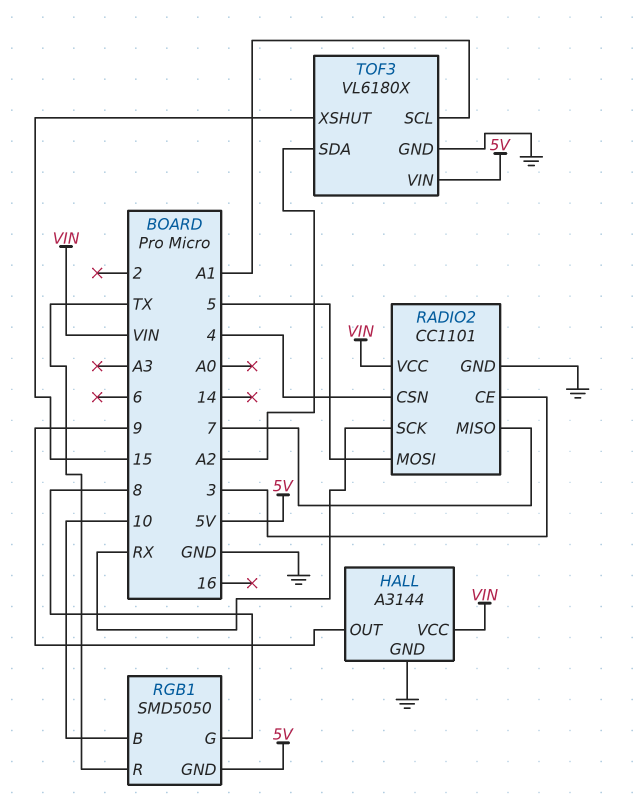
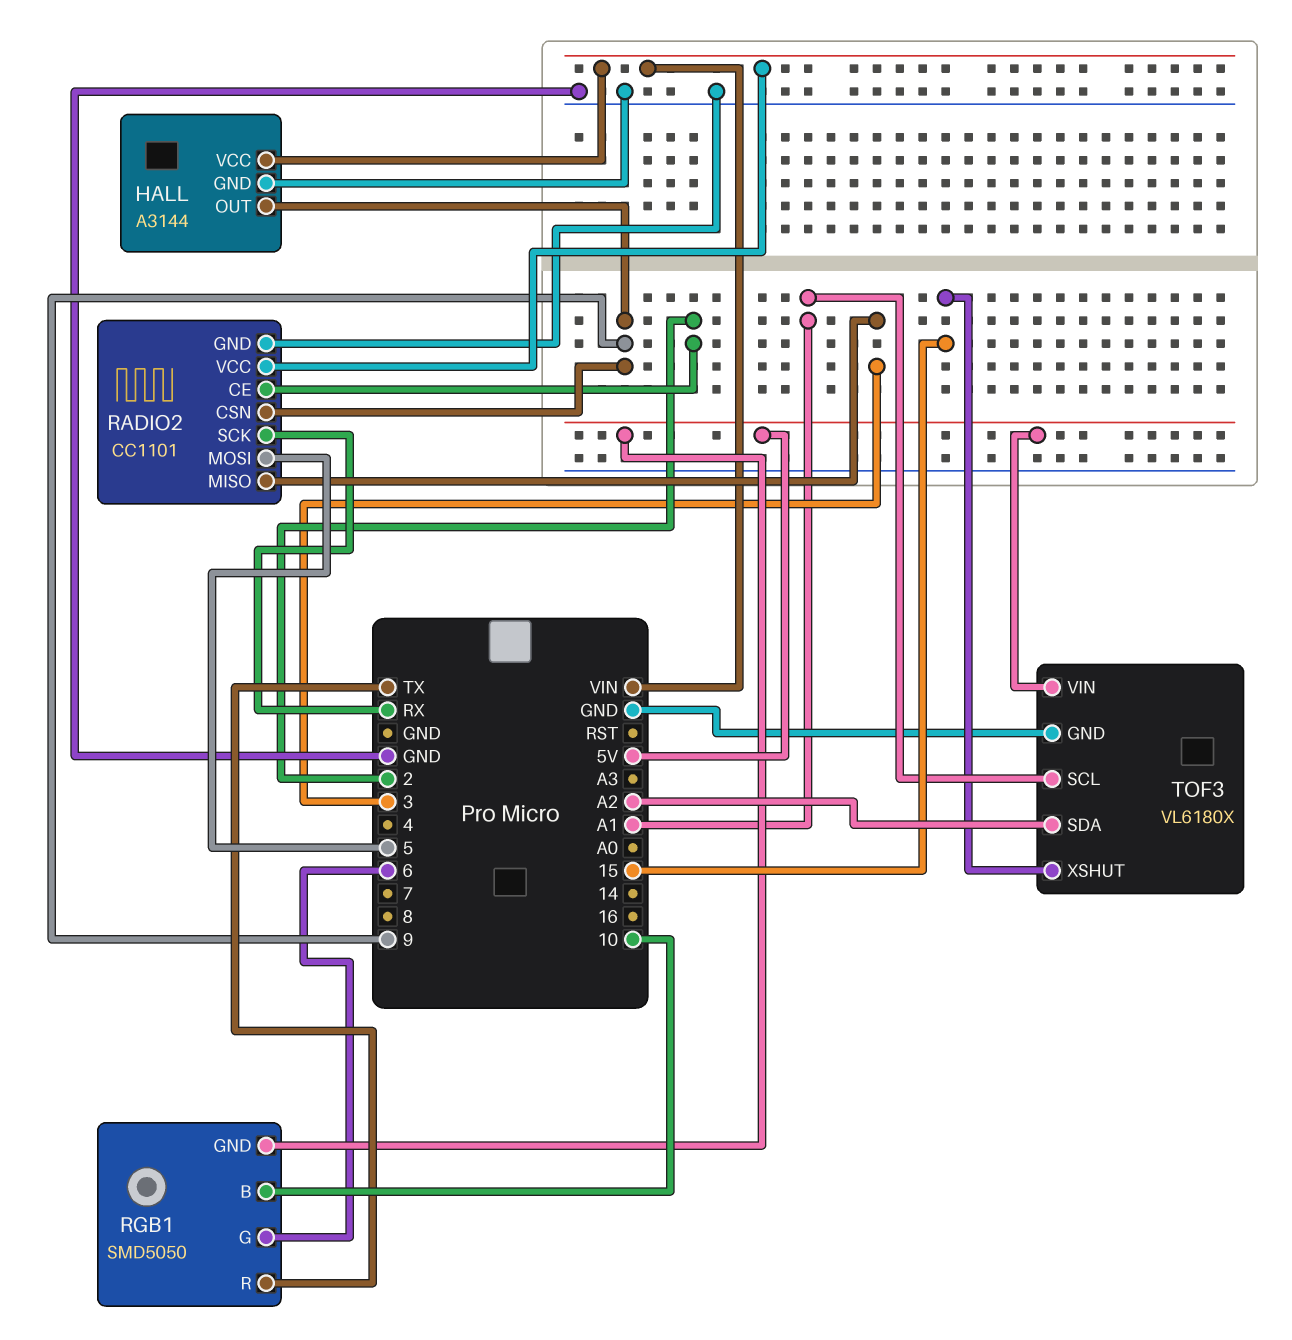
RADIO2 pin CE: 3 -> 2
RADIO2 pin CSN: 4 -> 9
RADIO2 pin MISO: 7 -> 3
RGB1 pin G: 8 -> 6

